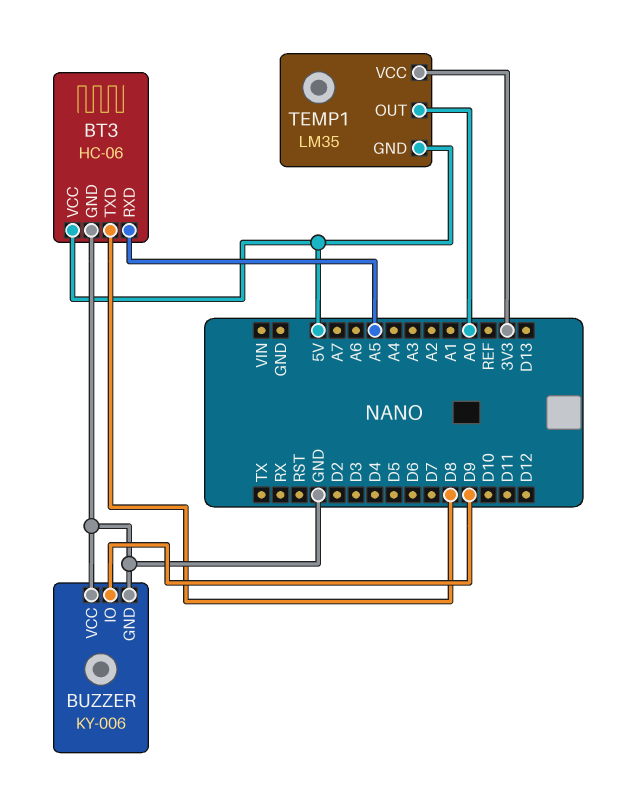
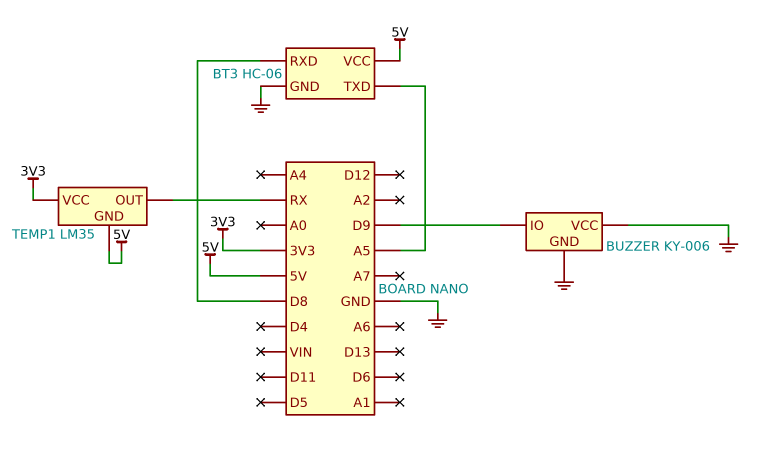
BT3 pin RXD: A5 -> D8
BT3 pin TXD: D8 -> A5
TEMP1 pin OUT: A0 -> RX

